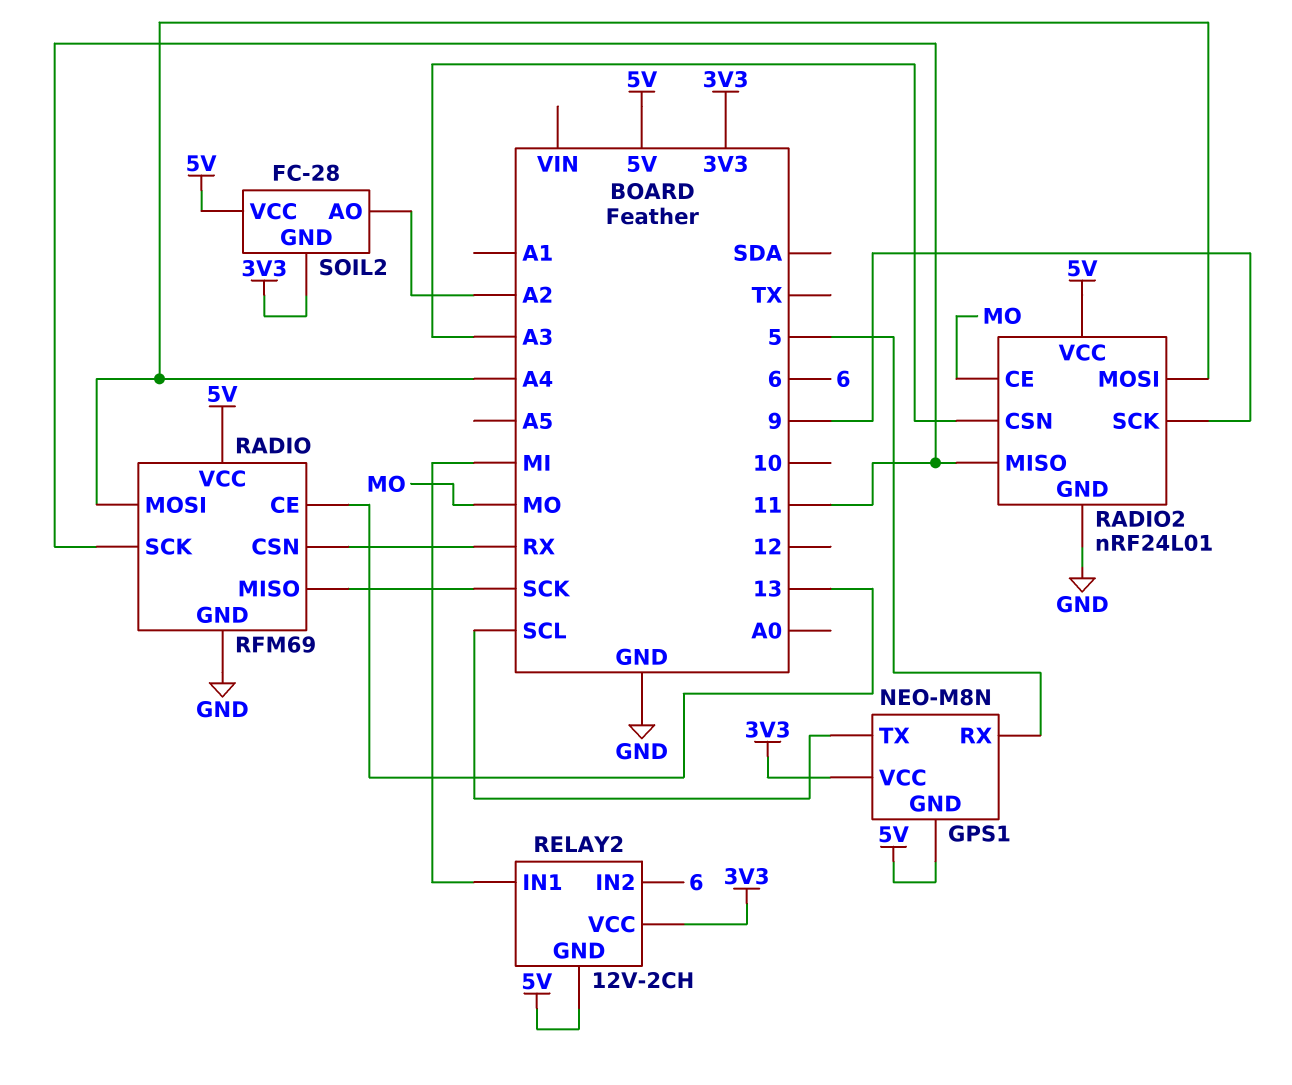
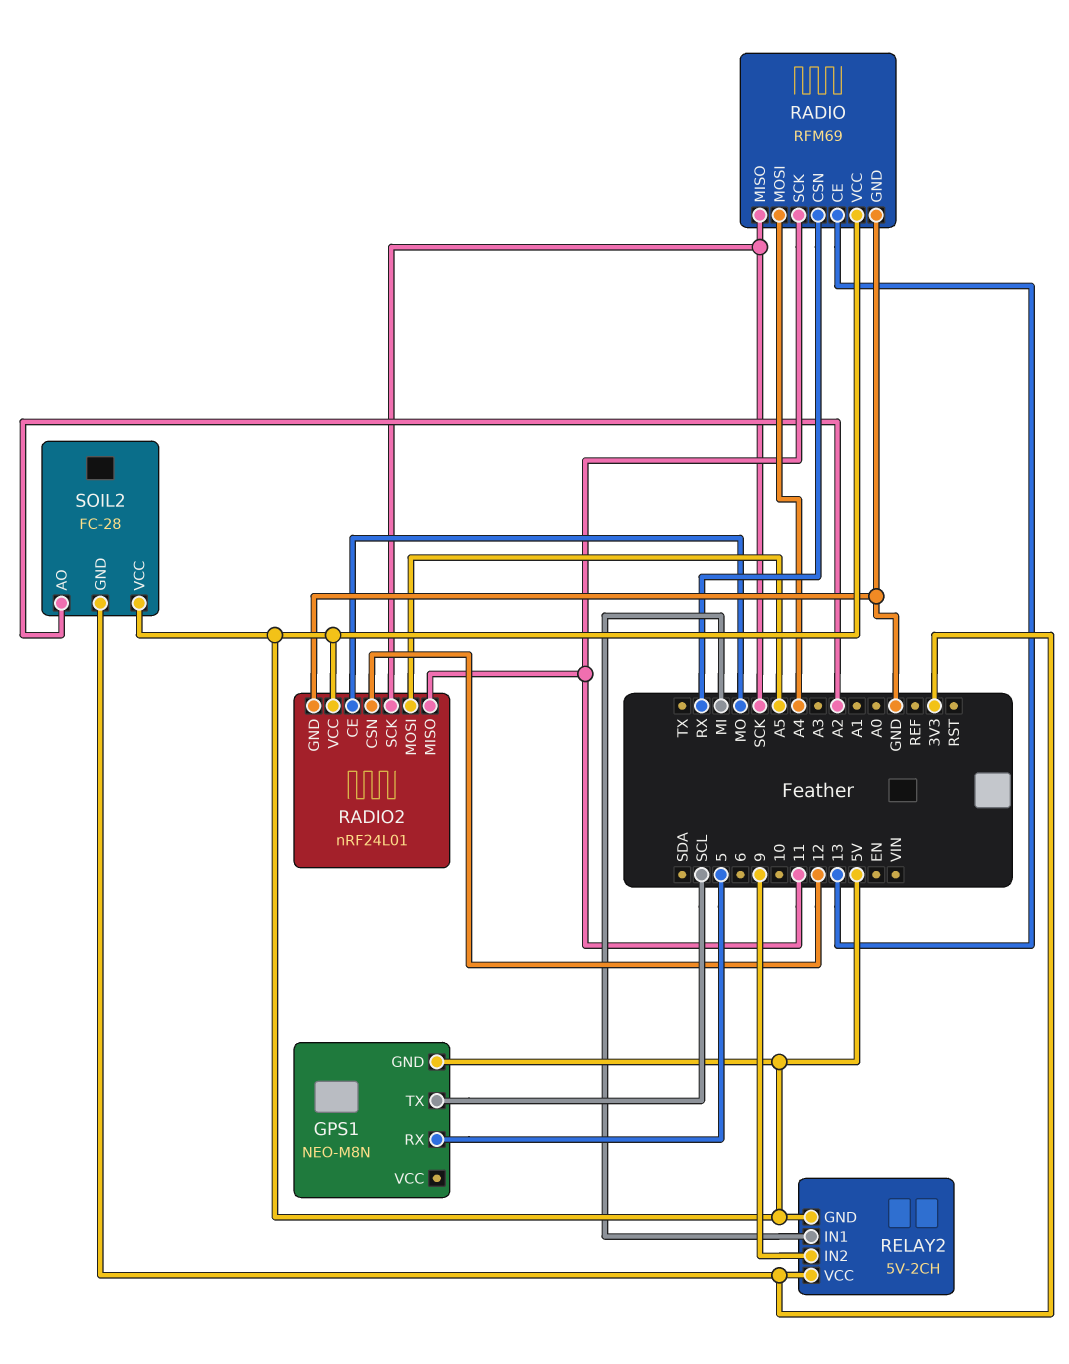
GPS1 pin VCC: 3V3 -> none
RADIO2 pin CSN: A3 -> 12
RADIO2 pin MOSI: A4 -> A5
RADIO2 pin SCK: 9 -> SCK
RELAY2: 12V-2CH -> 5V-2CH
RELAY2 pin IN2: 6 -> 9

